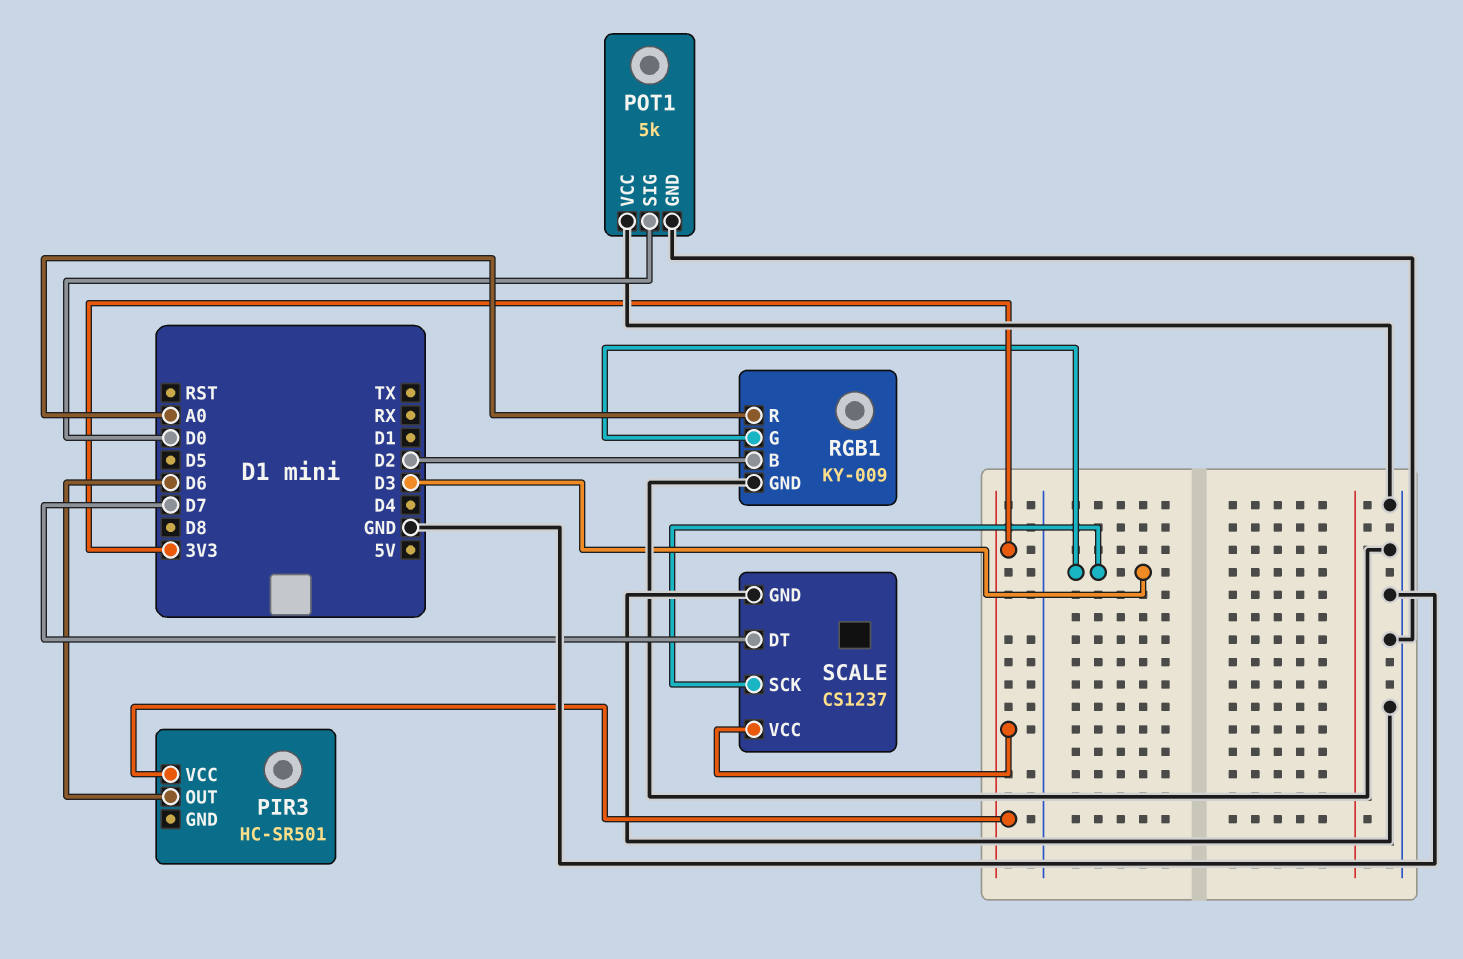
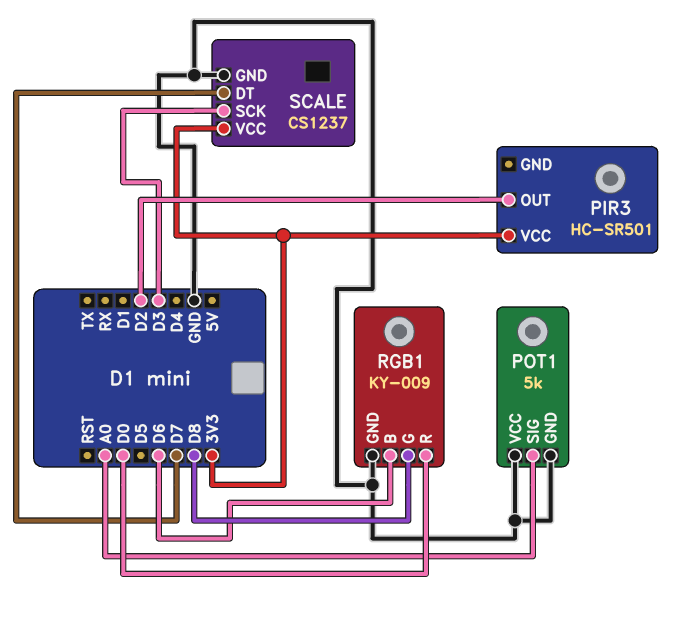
PIR3 pin OUT: D6 -> D2
POT1 pin SIG: D0 -> A0
RGB1 pin B: D2 -> D6
RGB1 pin G: D3 -> D8
RGB1 pin R: A0 -> D0

